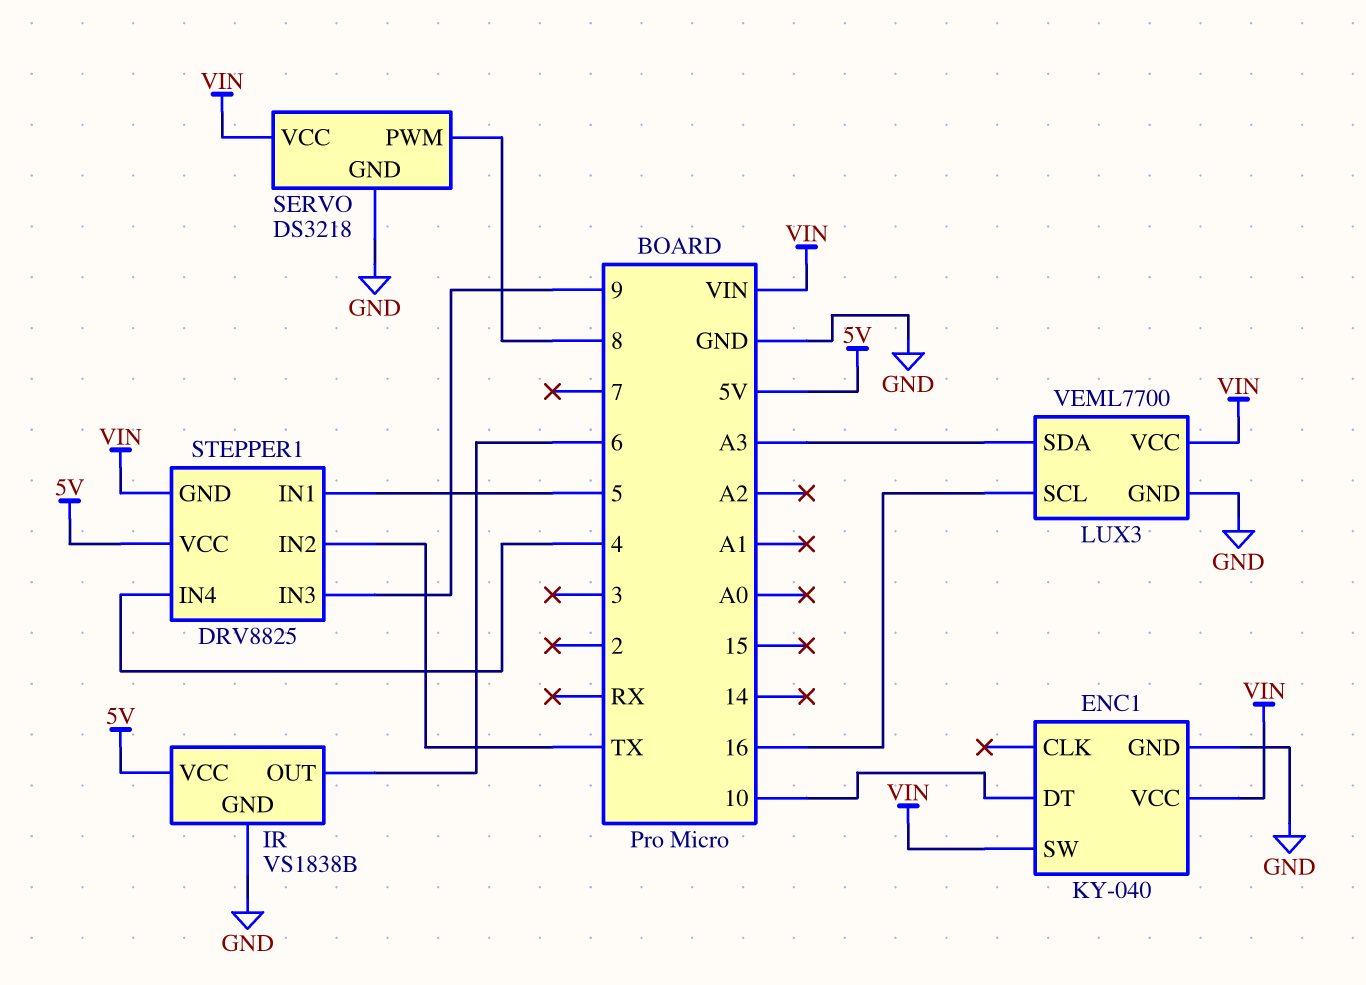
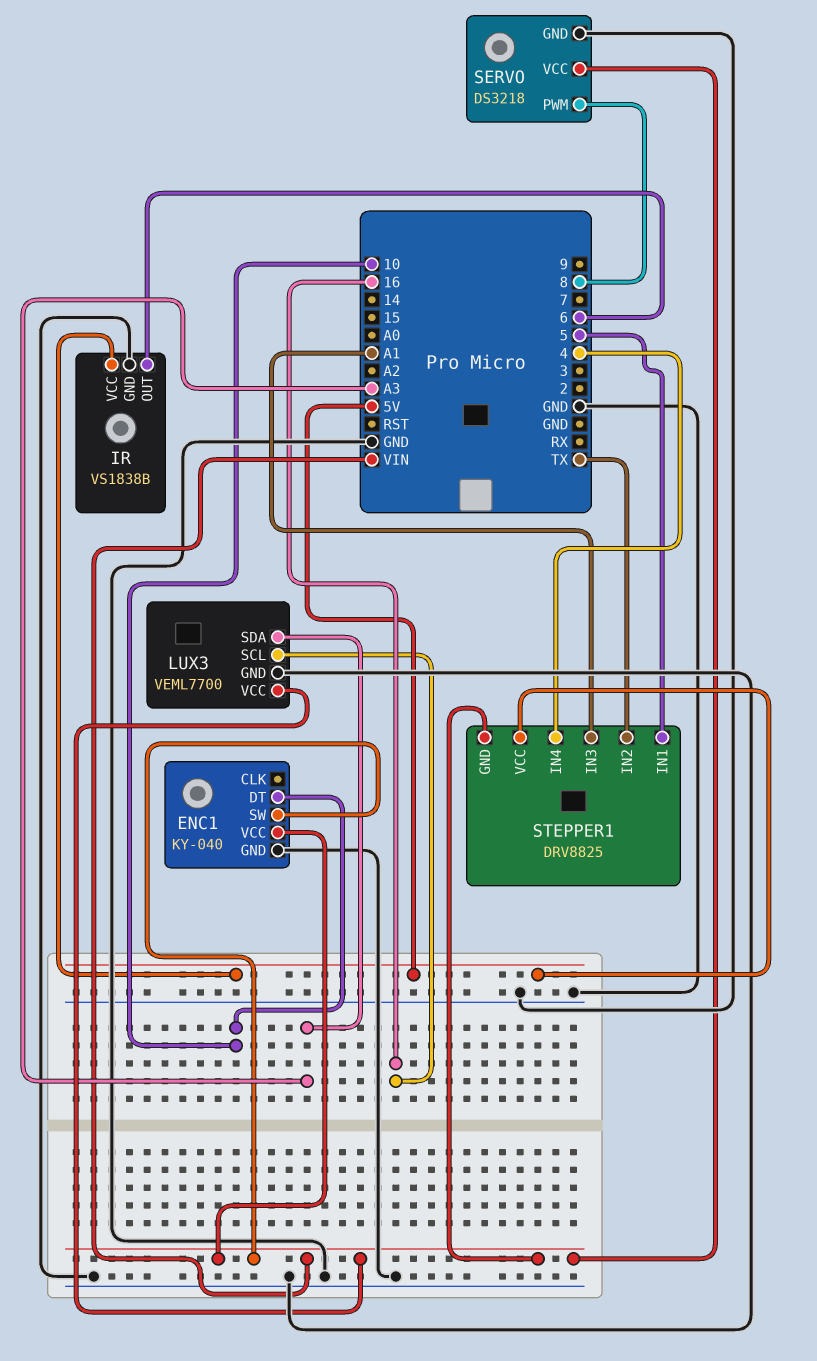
STEPPER1 pin IN3: 9 -> A1

